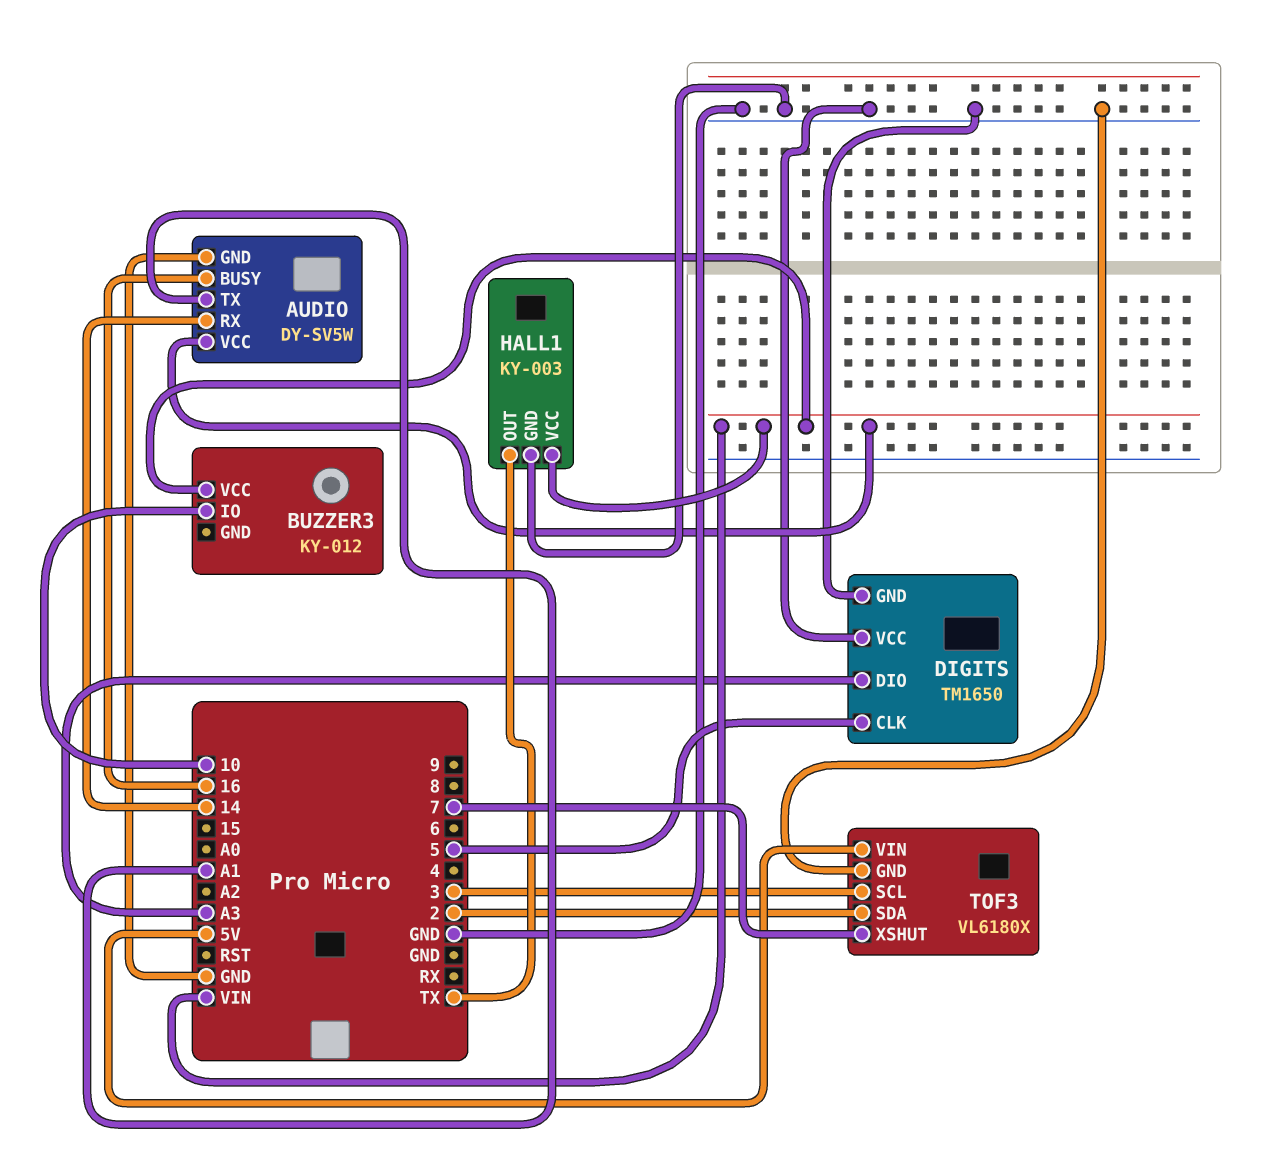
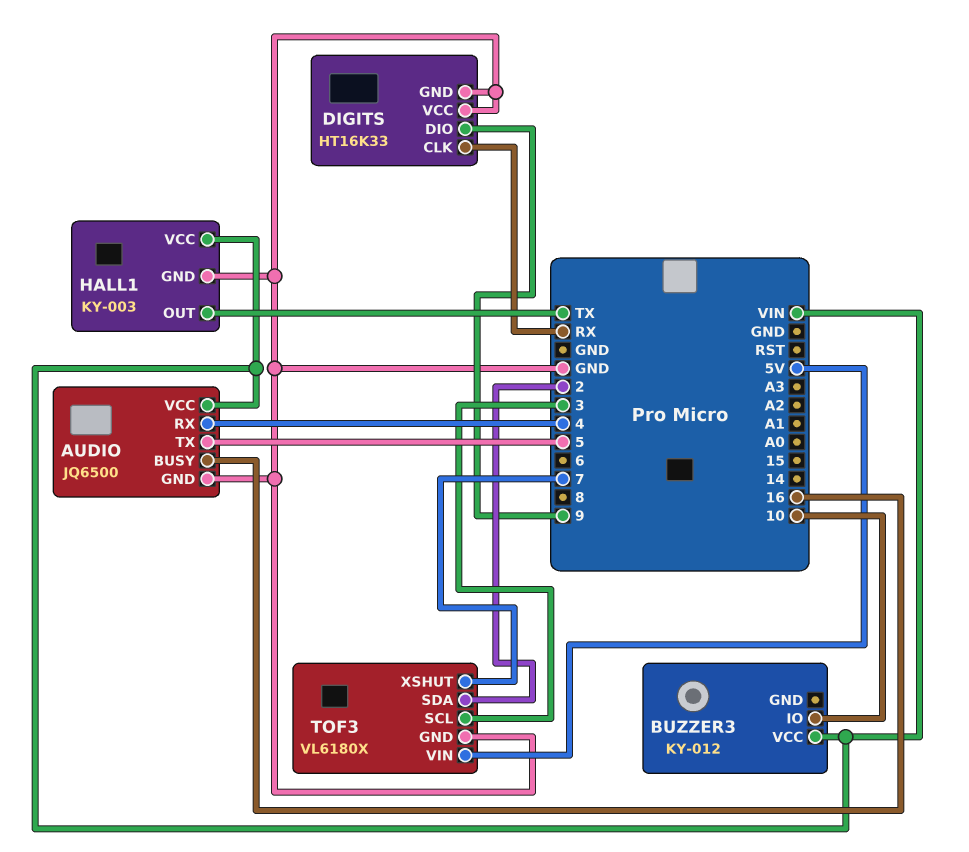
AUDIO: DY-SV5W -> JQ6500
AUDIO pin RX: 14 -> 4
AUDIO pin TX: A1 -> 5
DIGITS: TM1650 -> HT16K33
DIGITS pin CLK: 5 -> RX
DIGITS pin DIO: A3 -> 9

